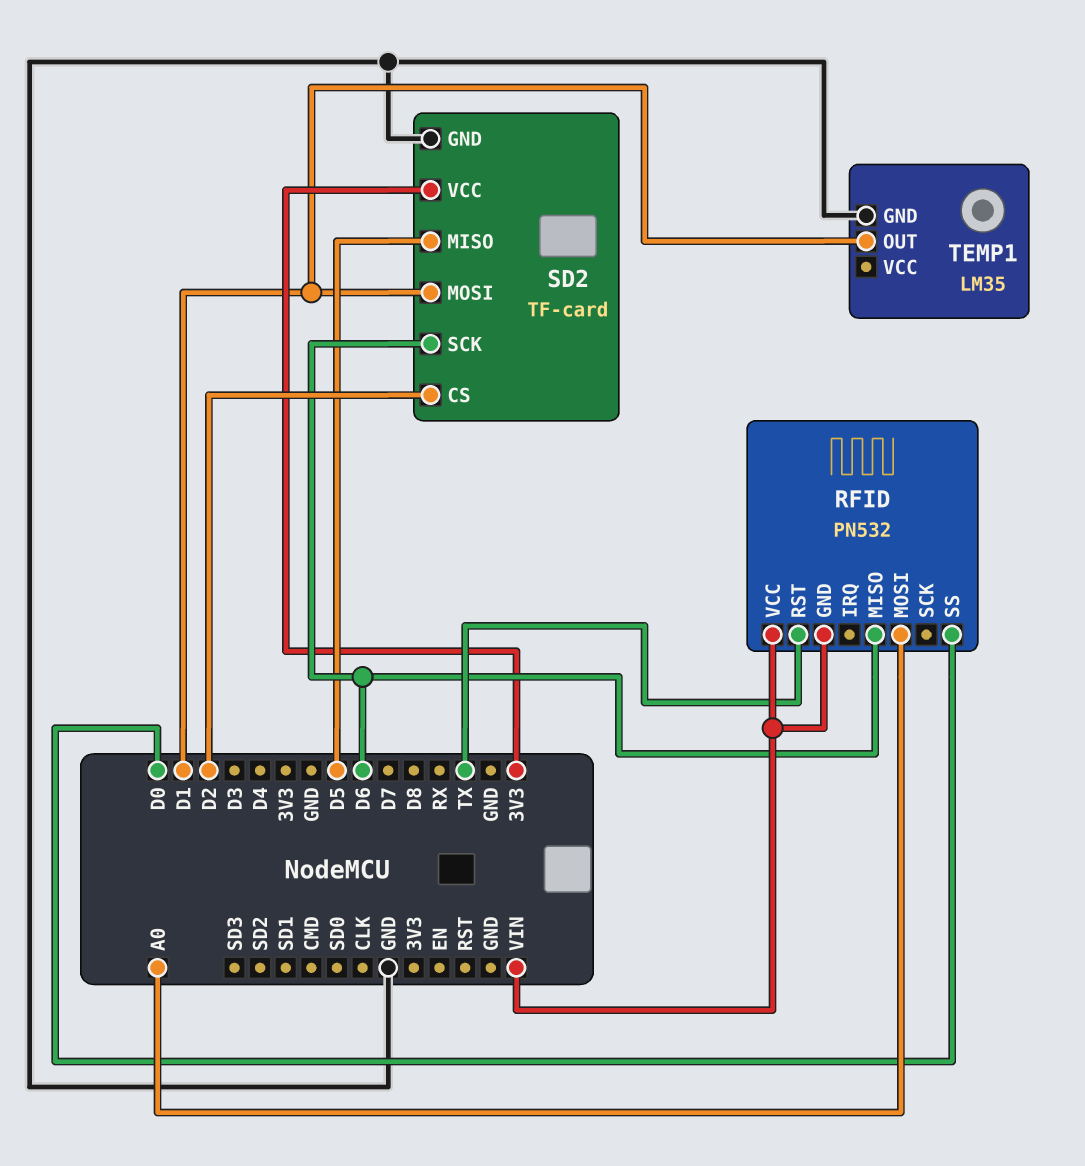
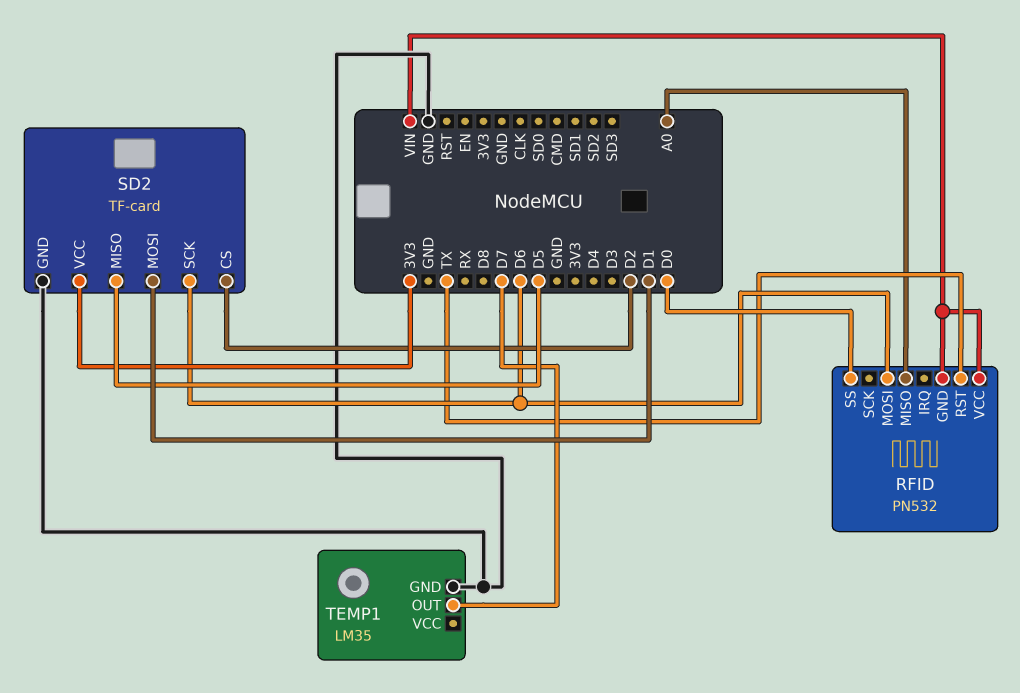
RFID pin MISO: D6 -> A0
RFID pin MOSI: A0 -> D6
TEMP1 pin OUT: D1 -> D7

